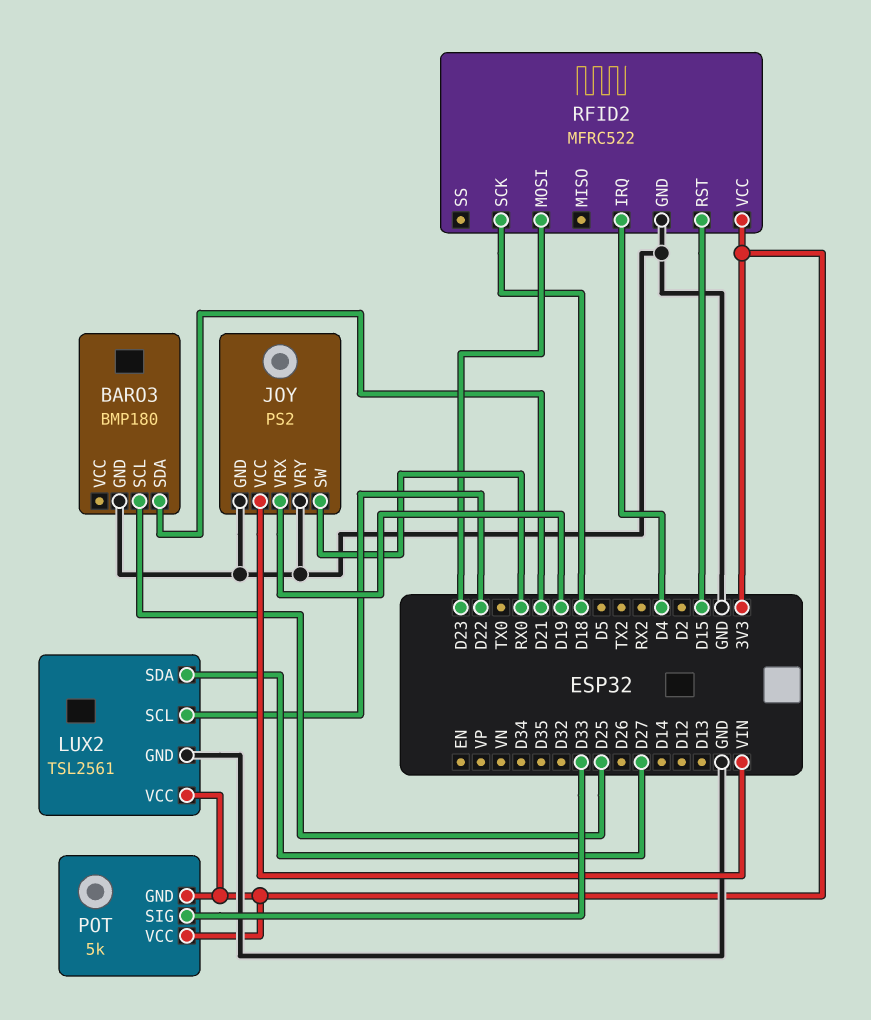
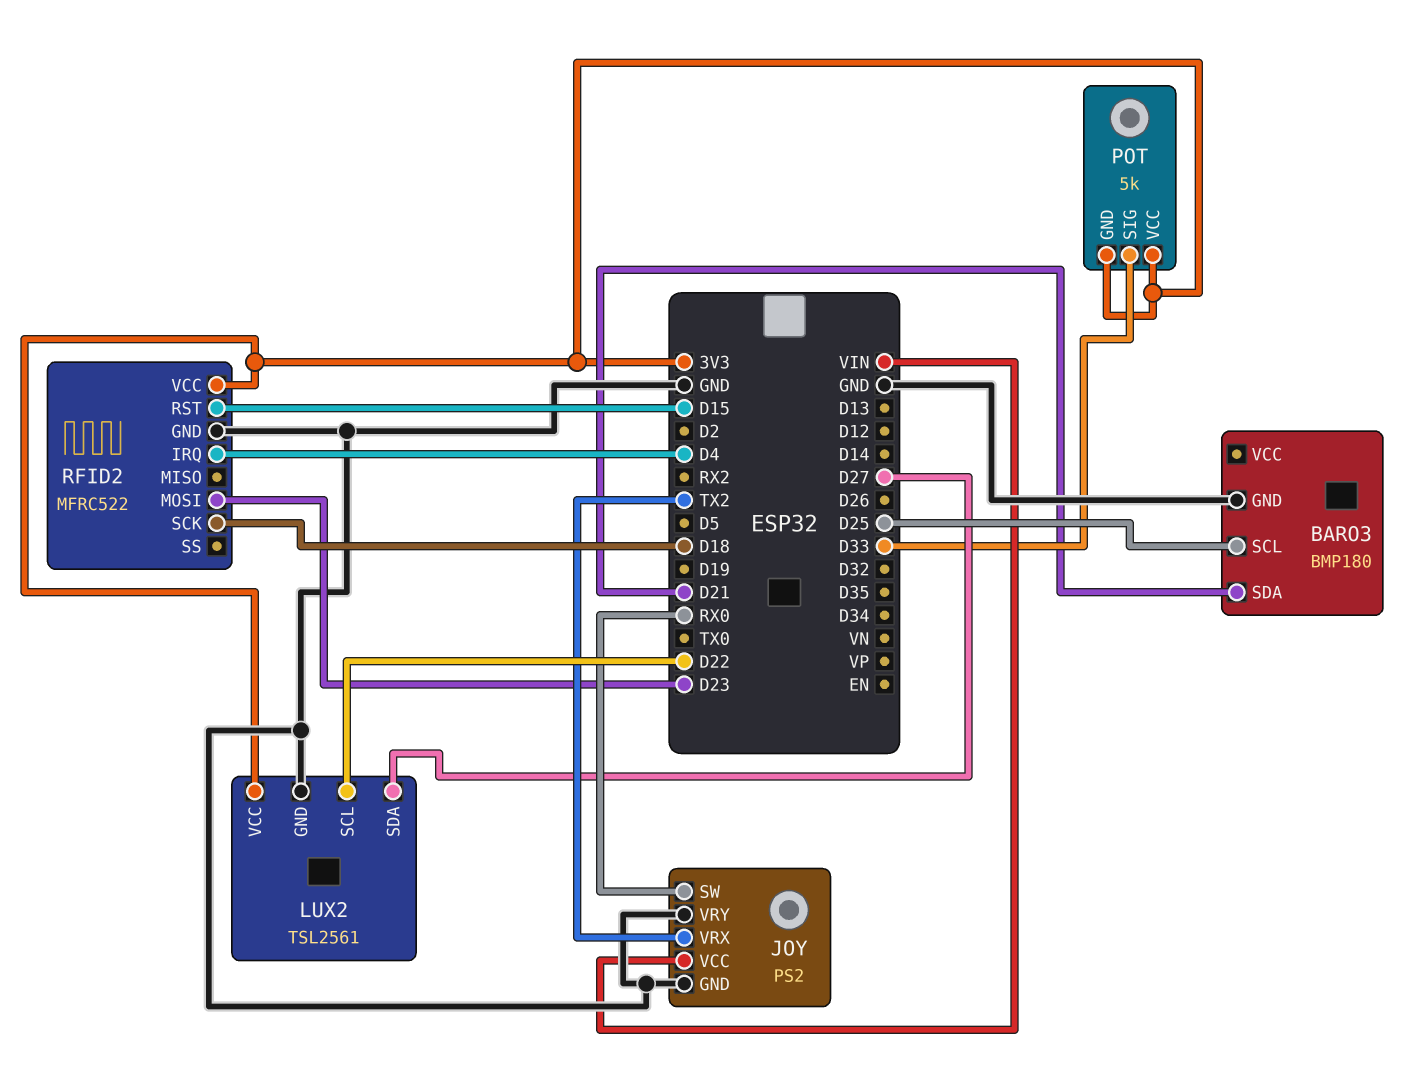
JOY pin VRX: D19 -> TX2

